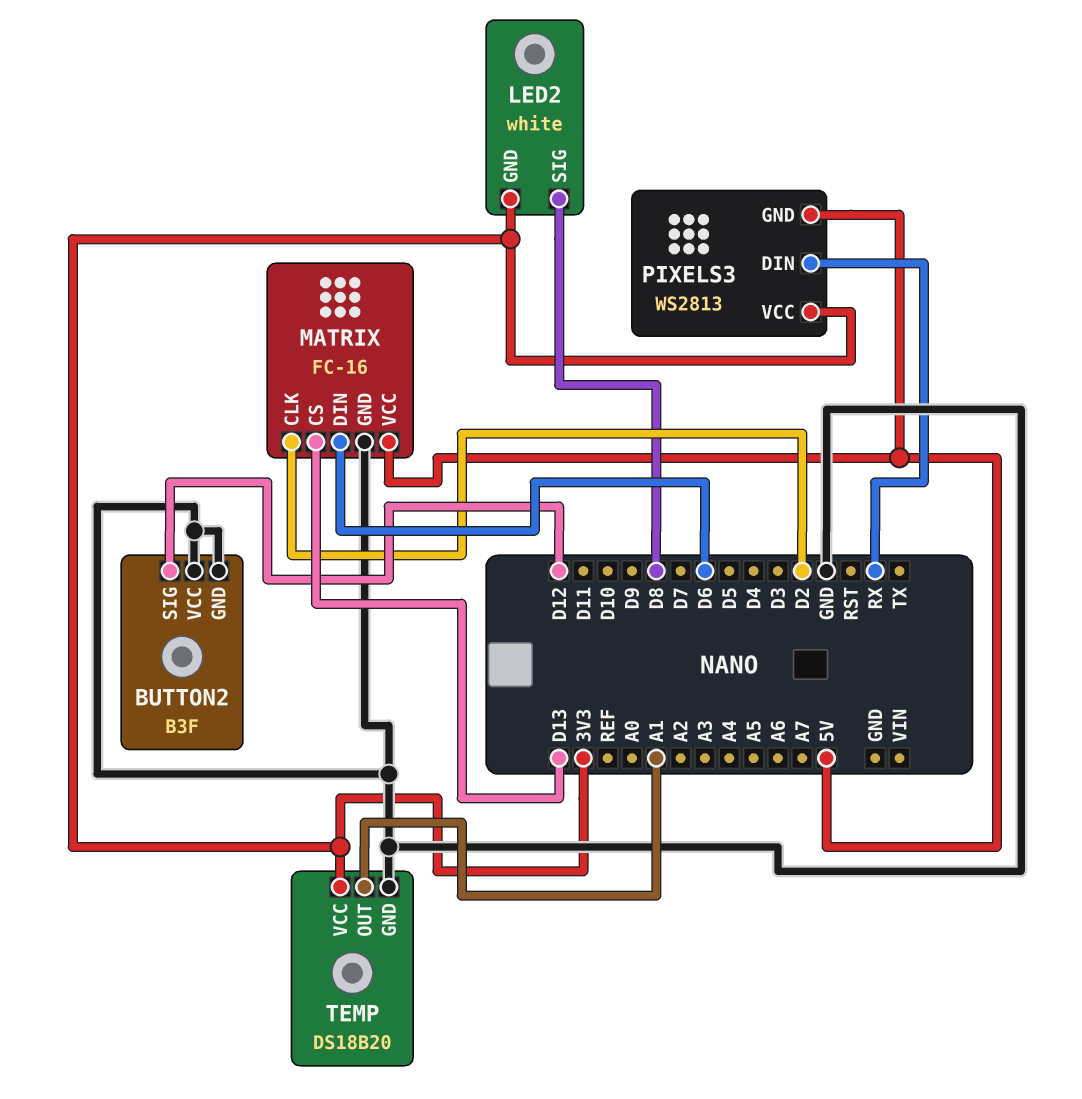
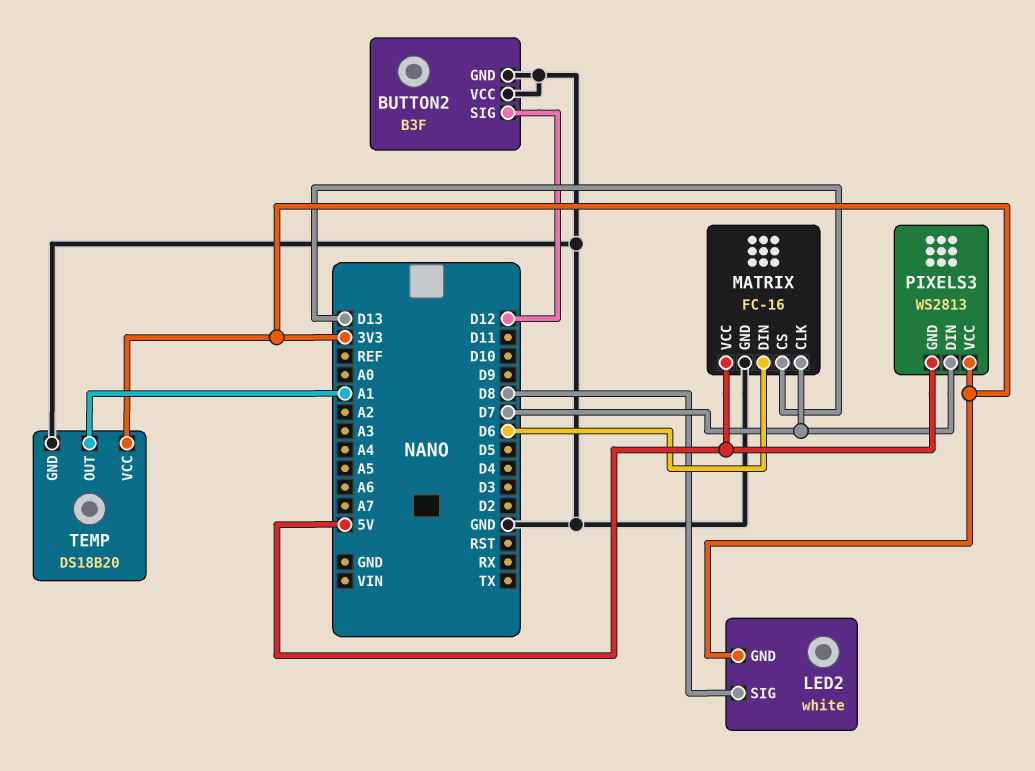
MATRIX pin CLK: D2 -> D7
PIXELS3 pin DIN: RX -> D7

